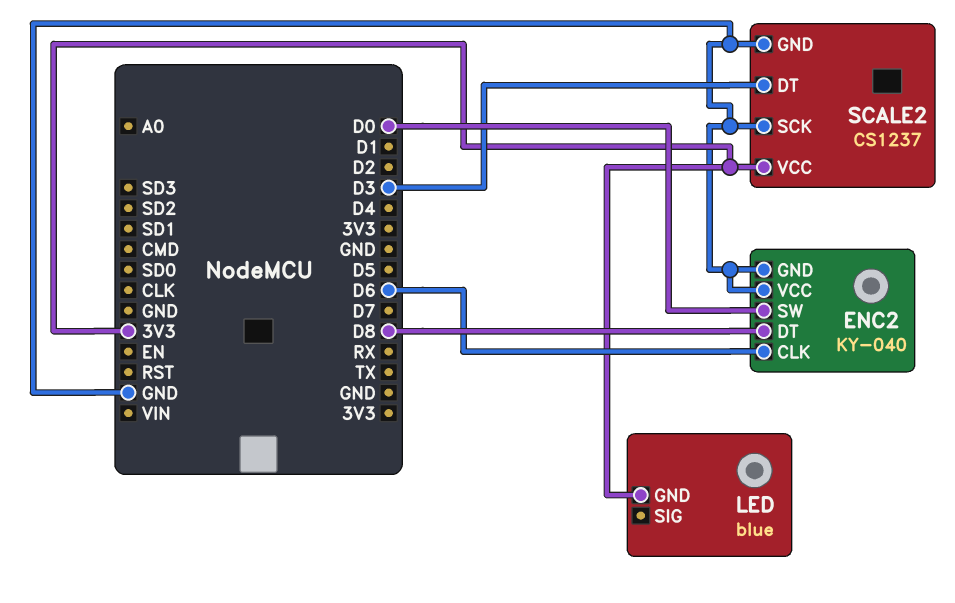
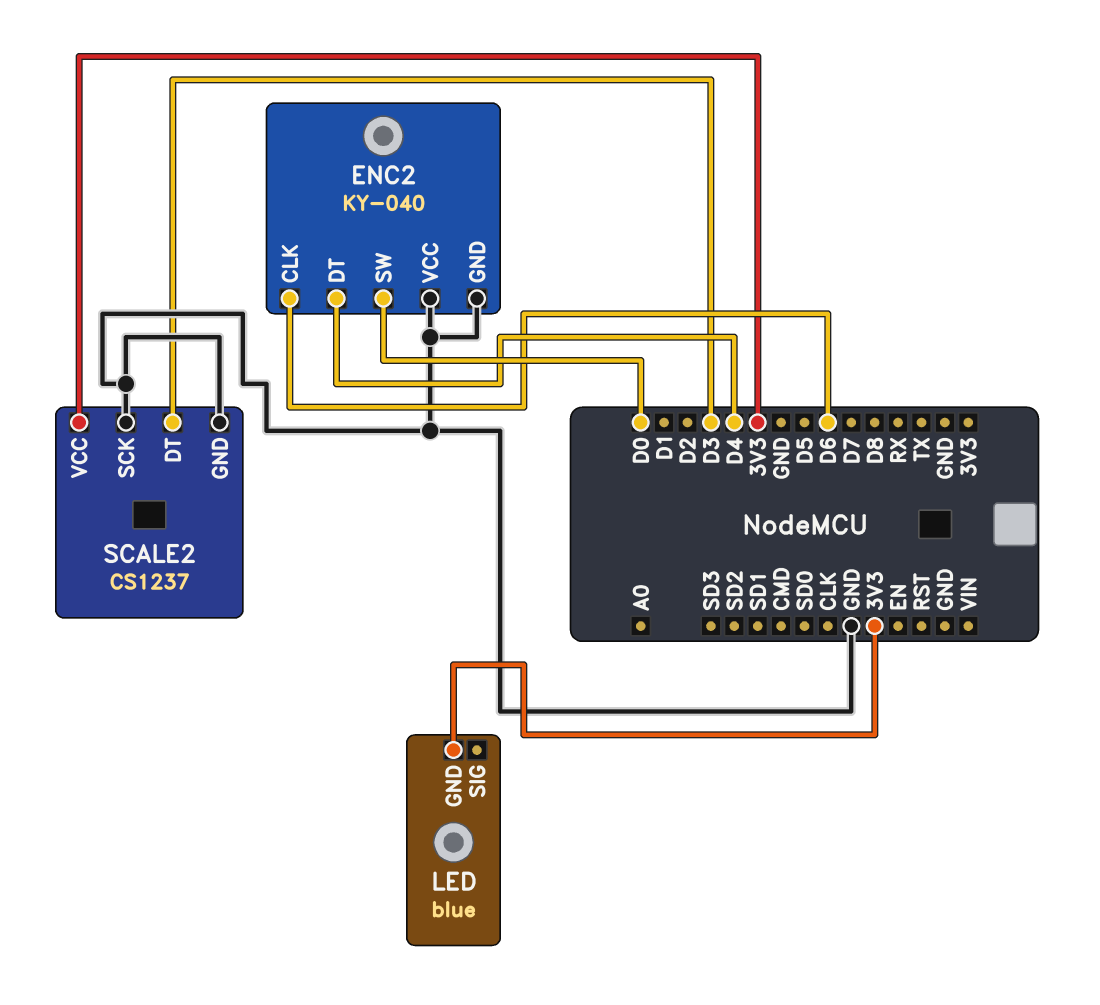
ENC2 pin DT: D8 -> D4

